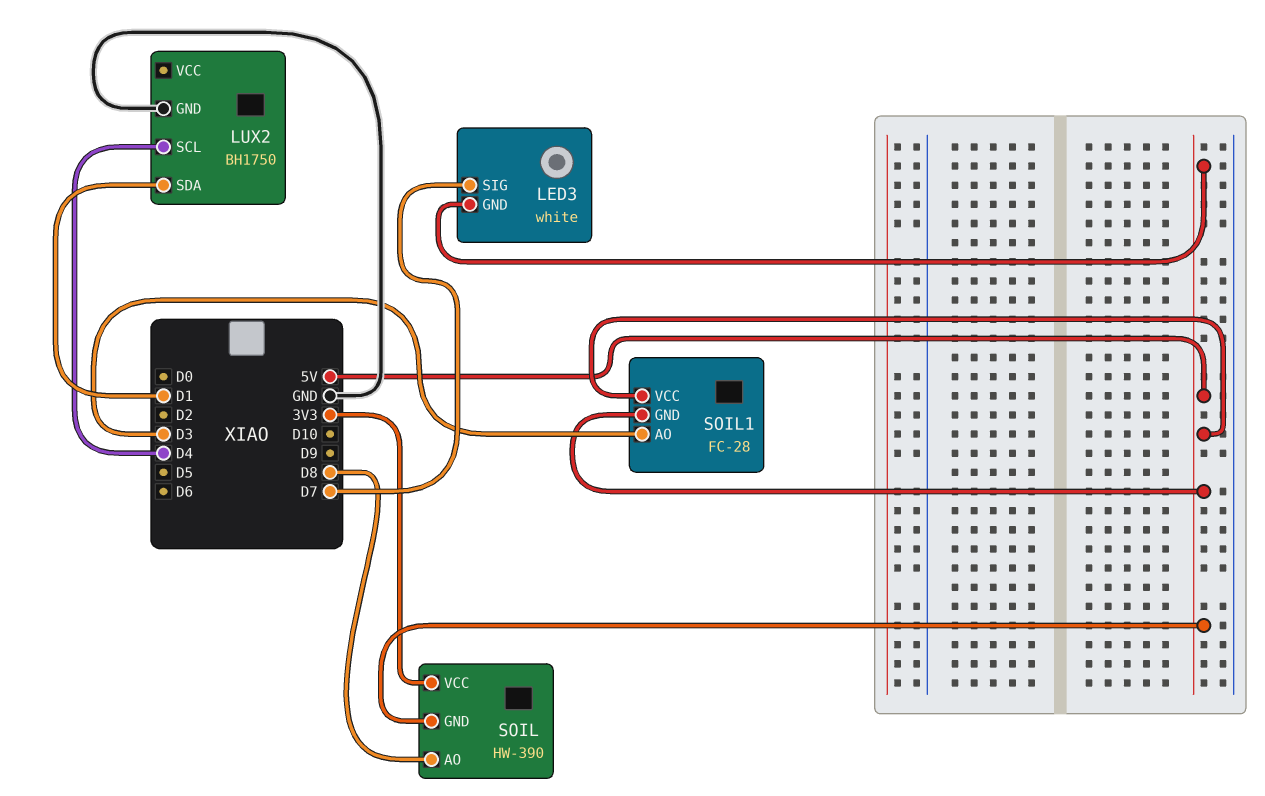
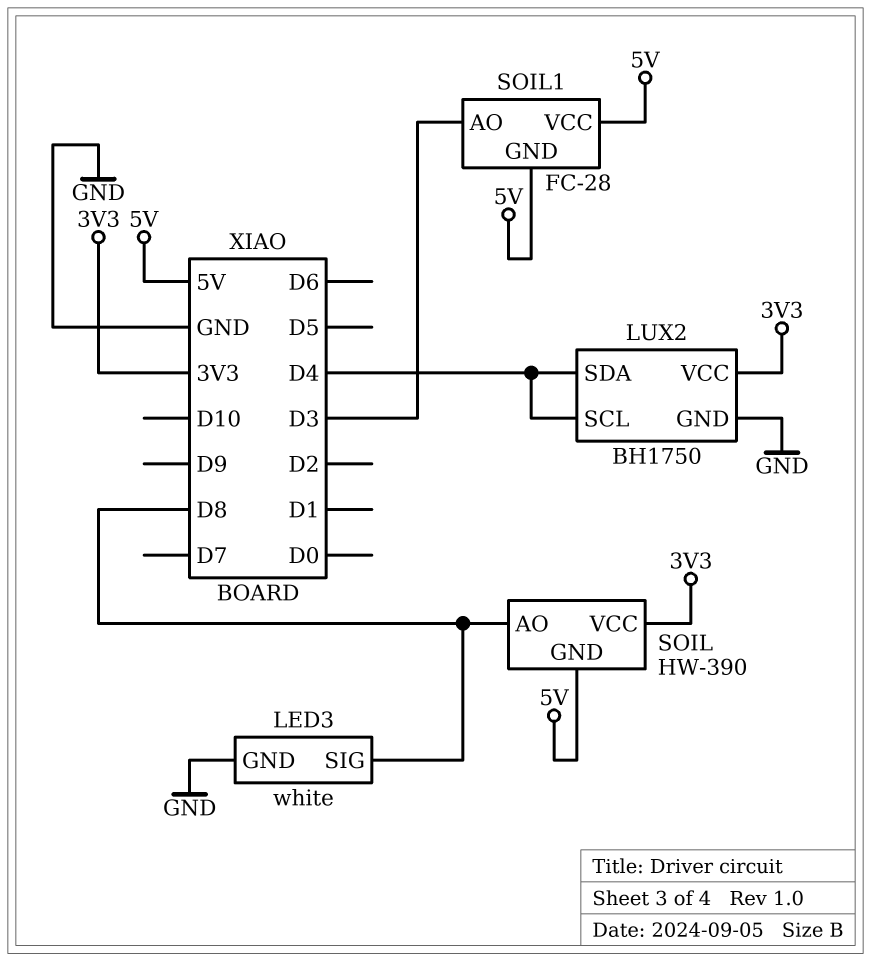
LED3 pin GND: 5V -> GND
LED3 pin SIG: D7 -> D8
LUX2 pin SDA: D1 -> D4
LUX2 pin VCC: none -> 3V3

